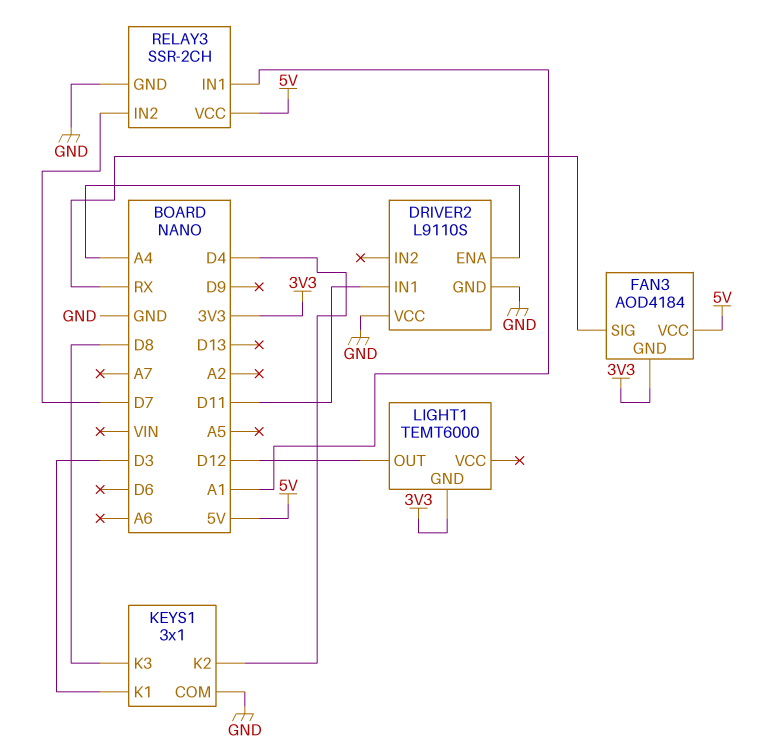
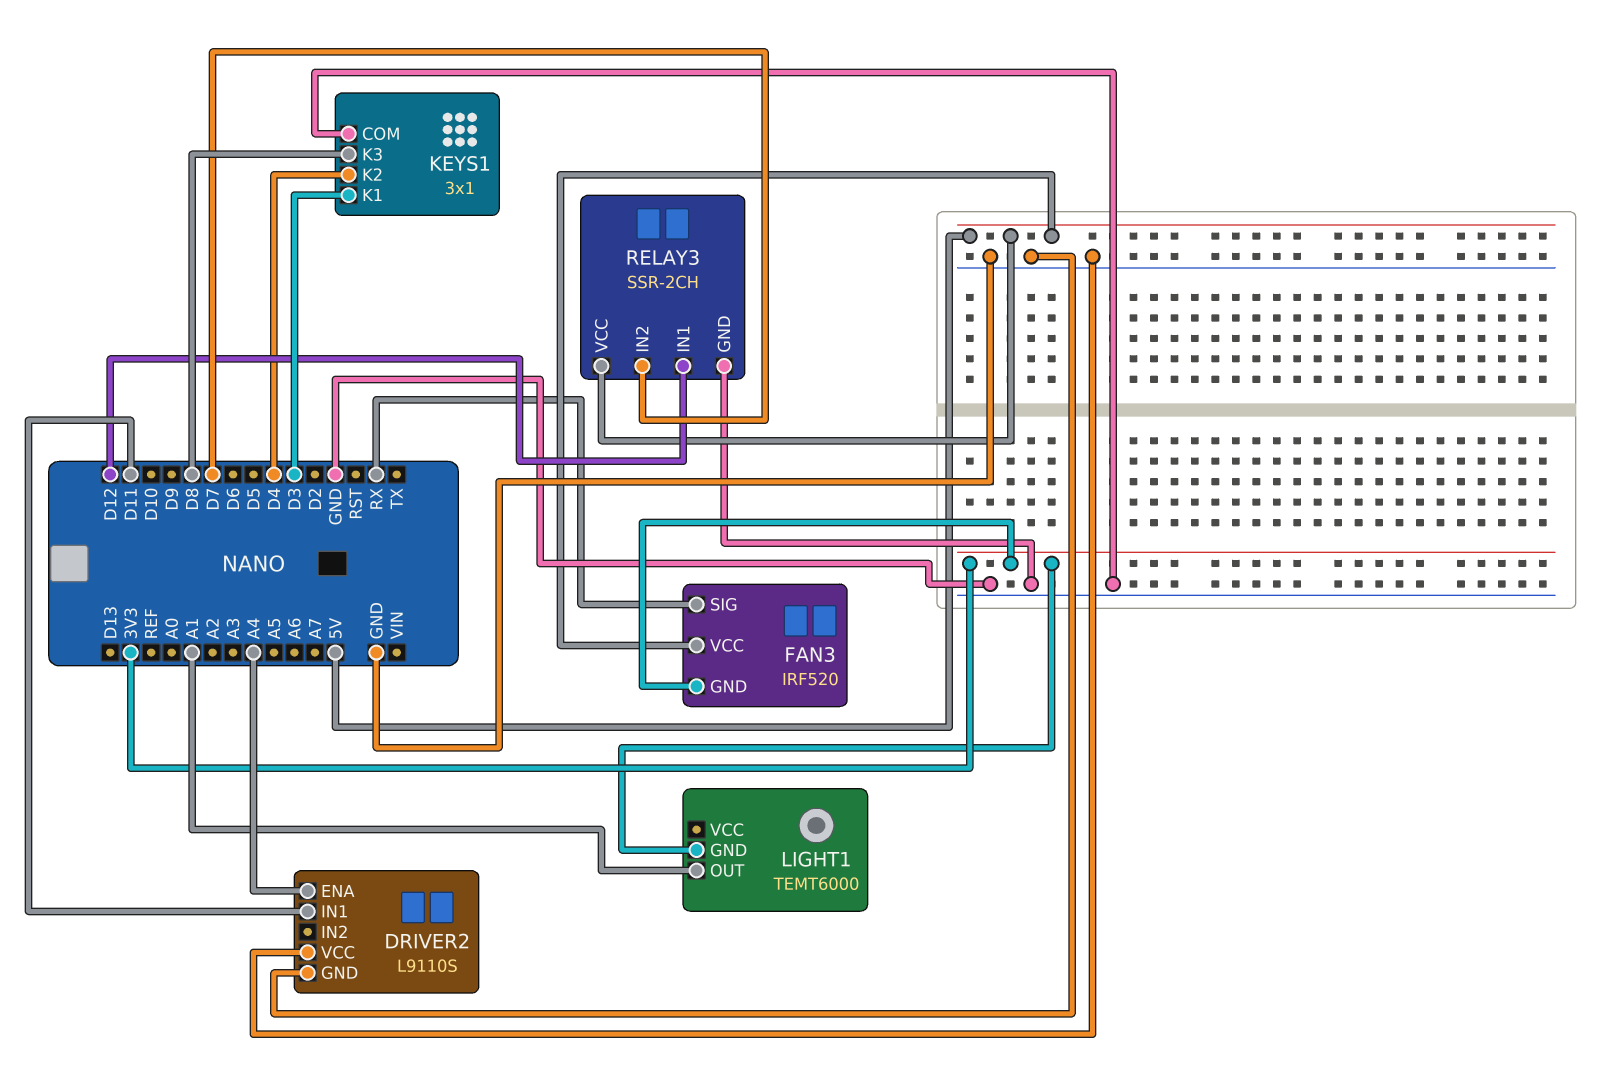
FAN3: AOD4184 -> IRF520
LIGHT1 pin OUT: D12 -> A1
RELAY3 pin IN1: A1 -> D12

